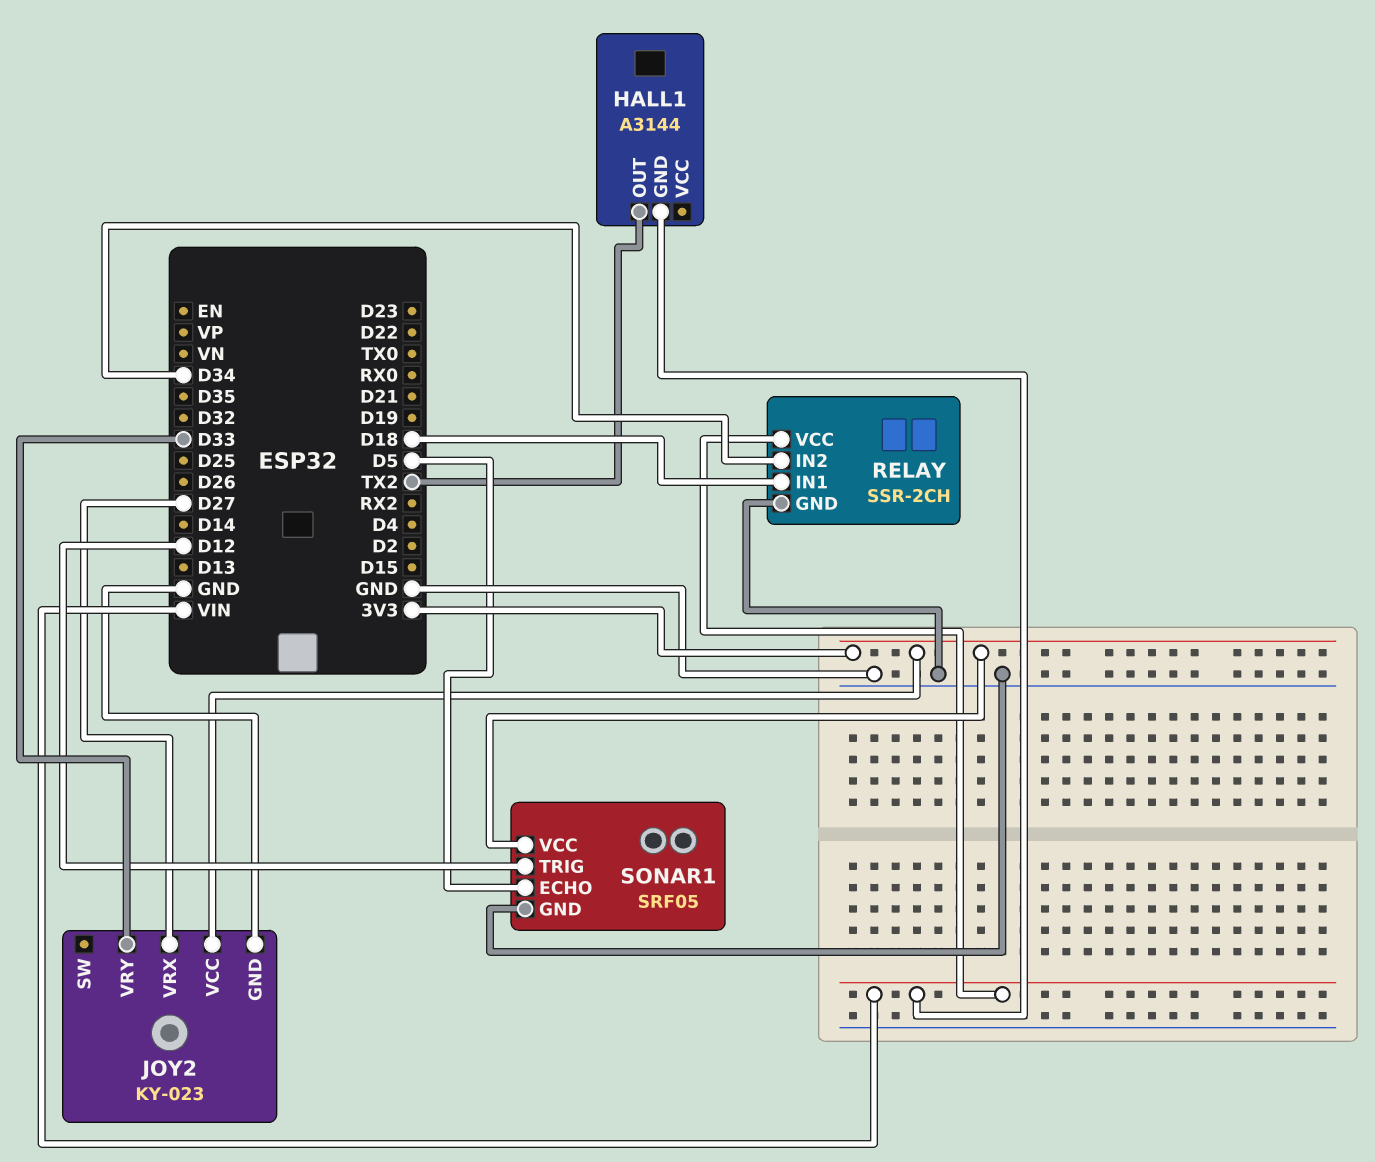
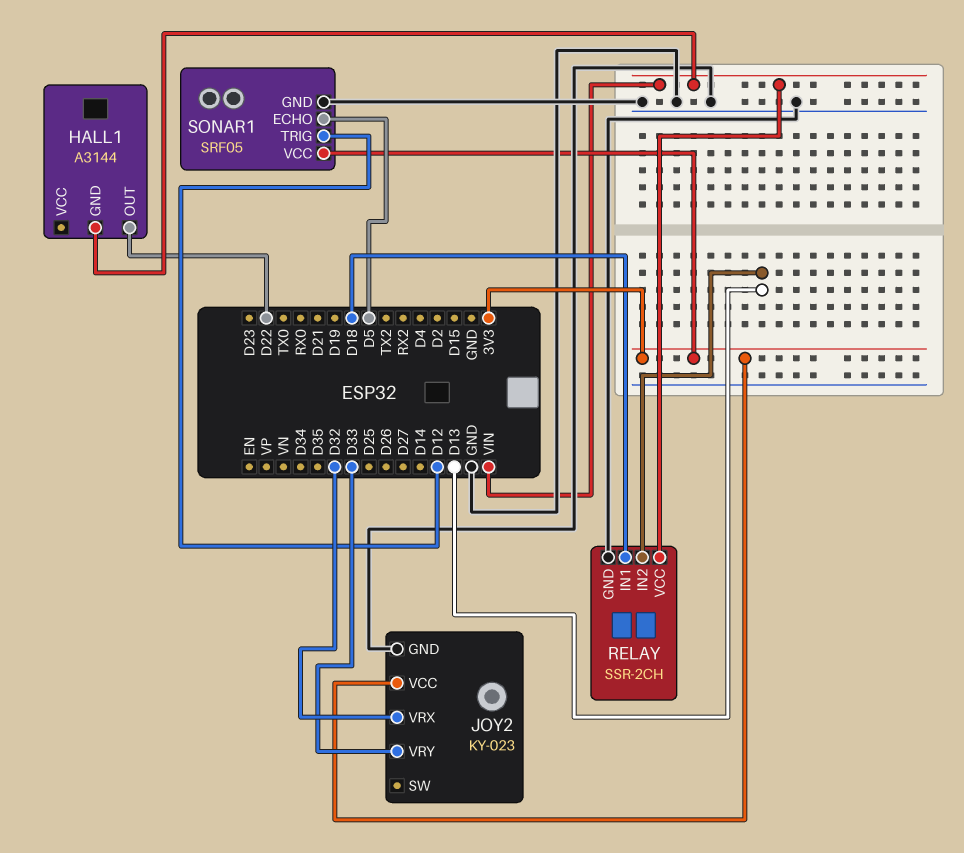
HALL1 pin OUT: TX2 -> D22
JOY2 pin VRX: D27 -> D32
RELAY pin IN2: D34 -> D13

